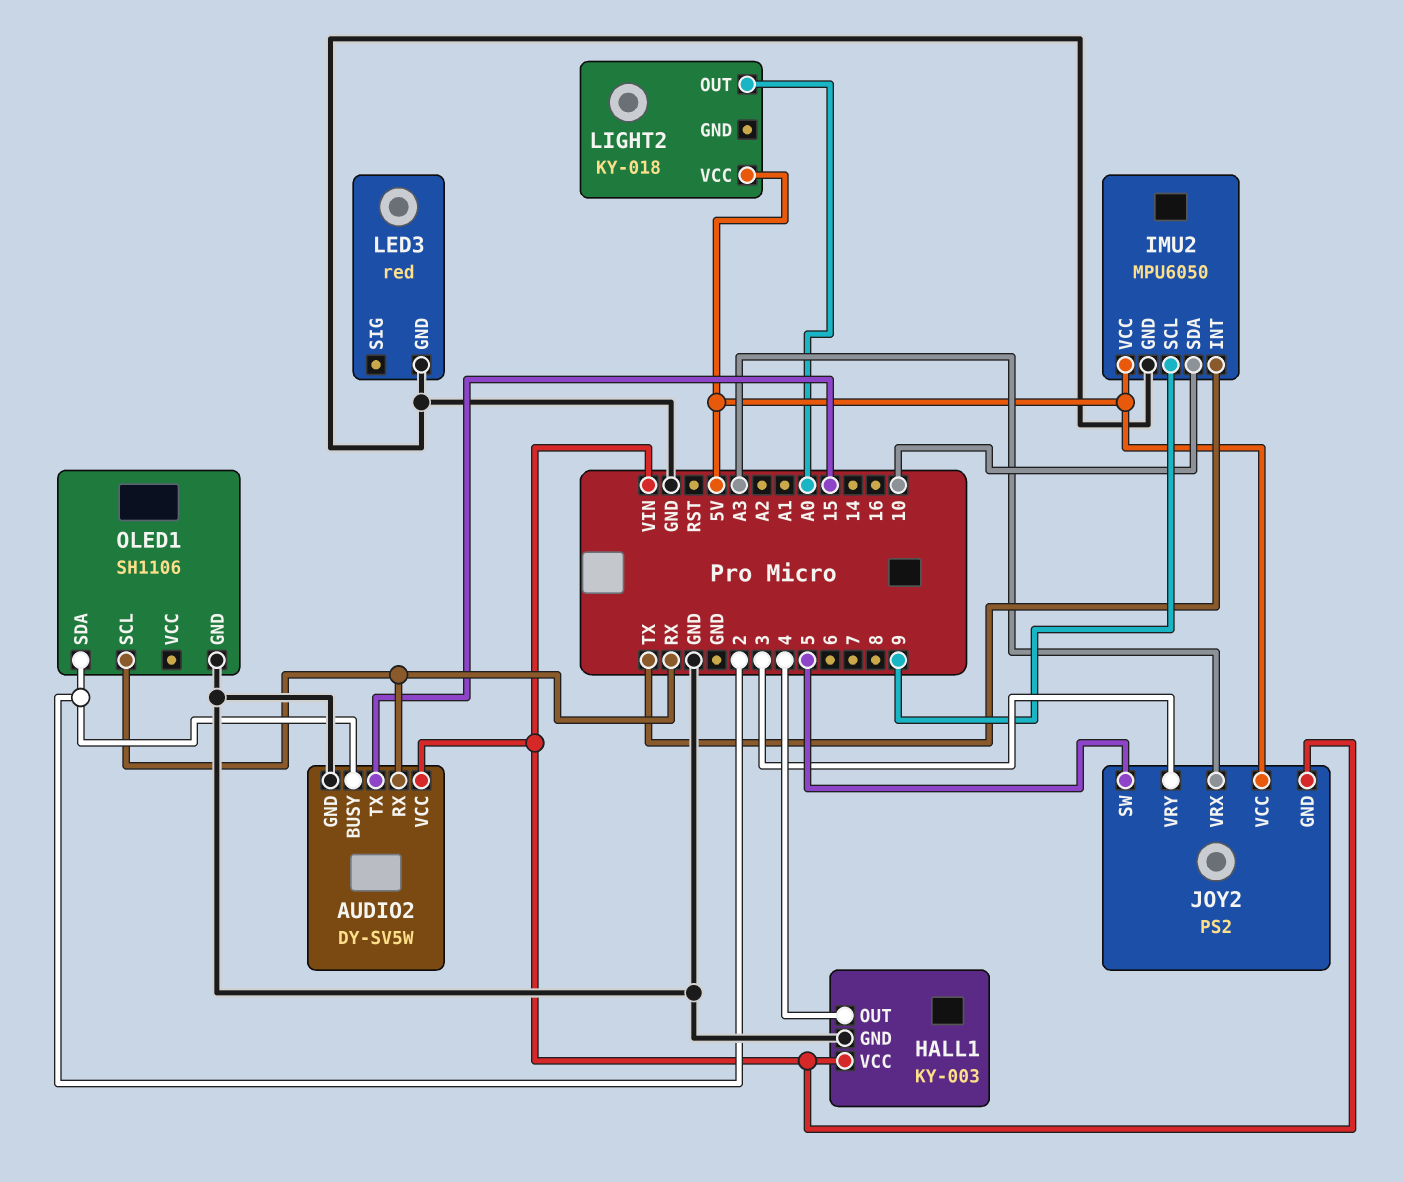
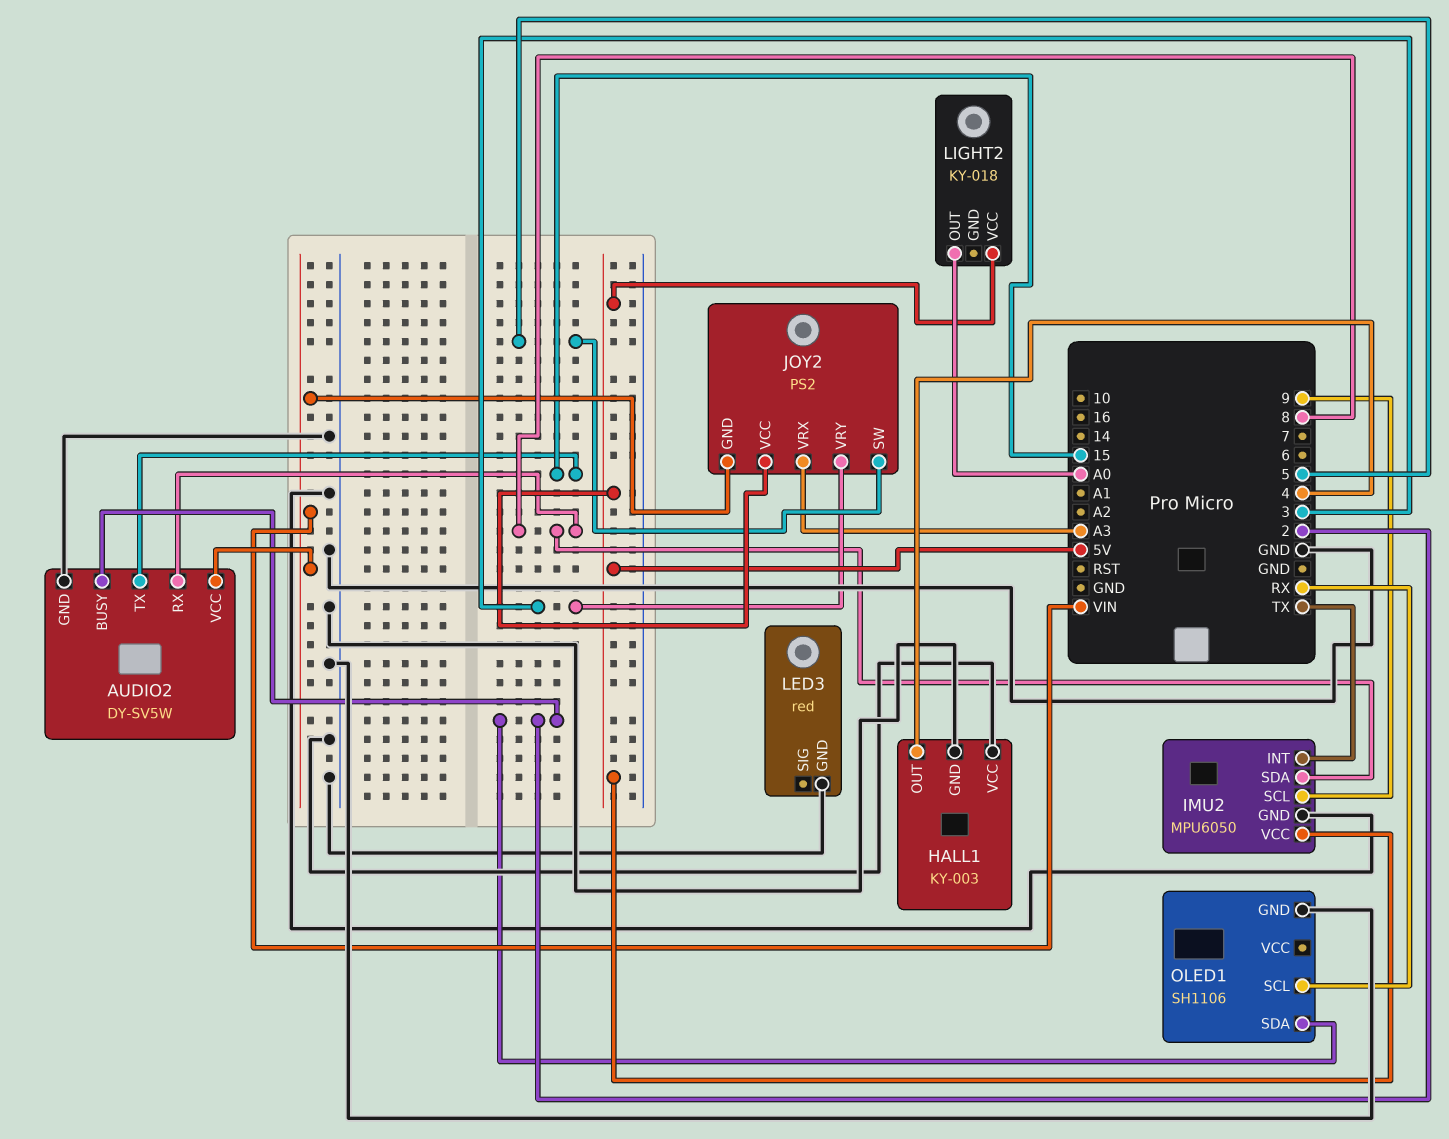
AUDIO2 pin RX: RX -> 8
HALL1 pin VCC: VIN -> GND
IMU2 pin SDA: 10 -> 8

